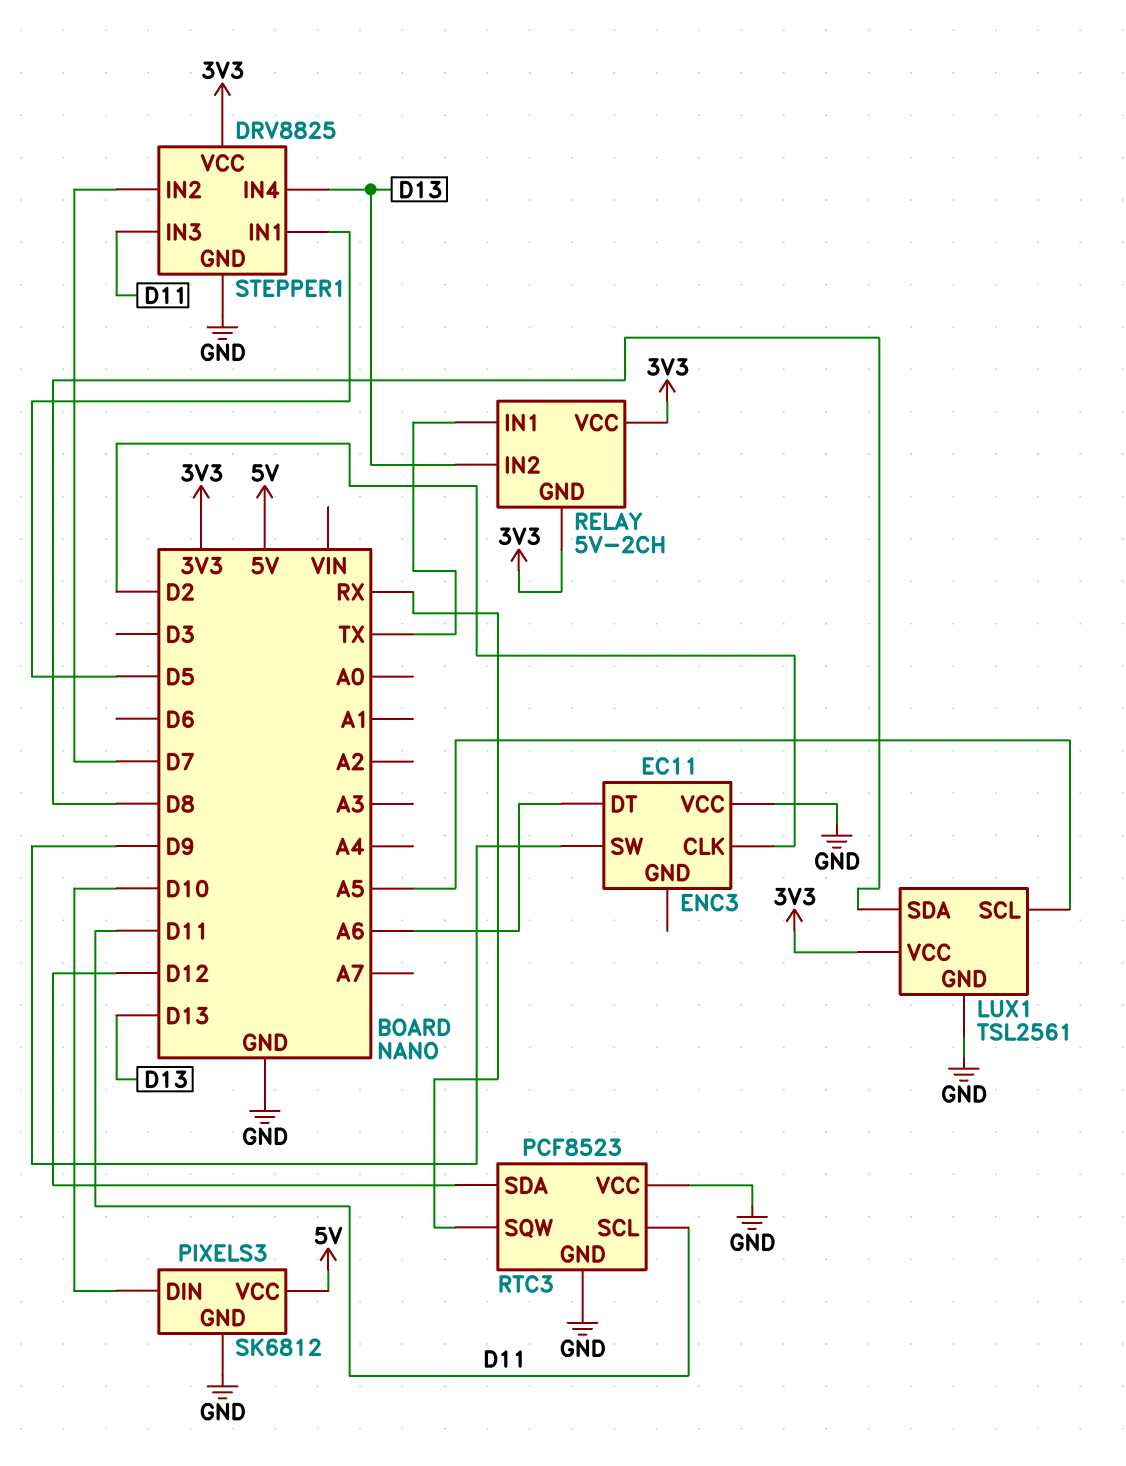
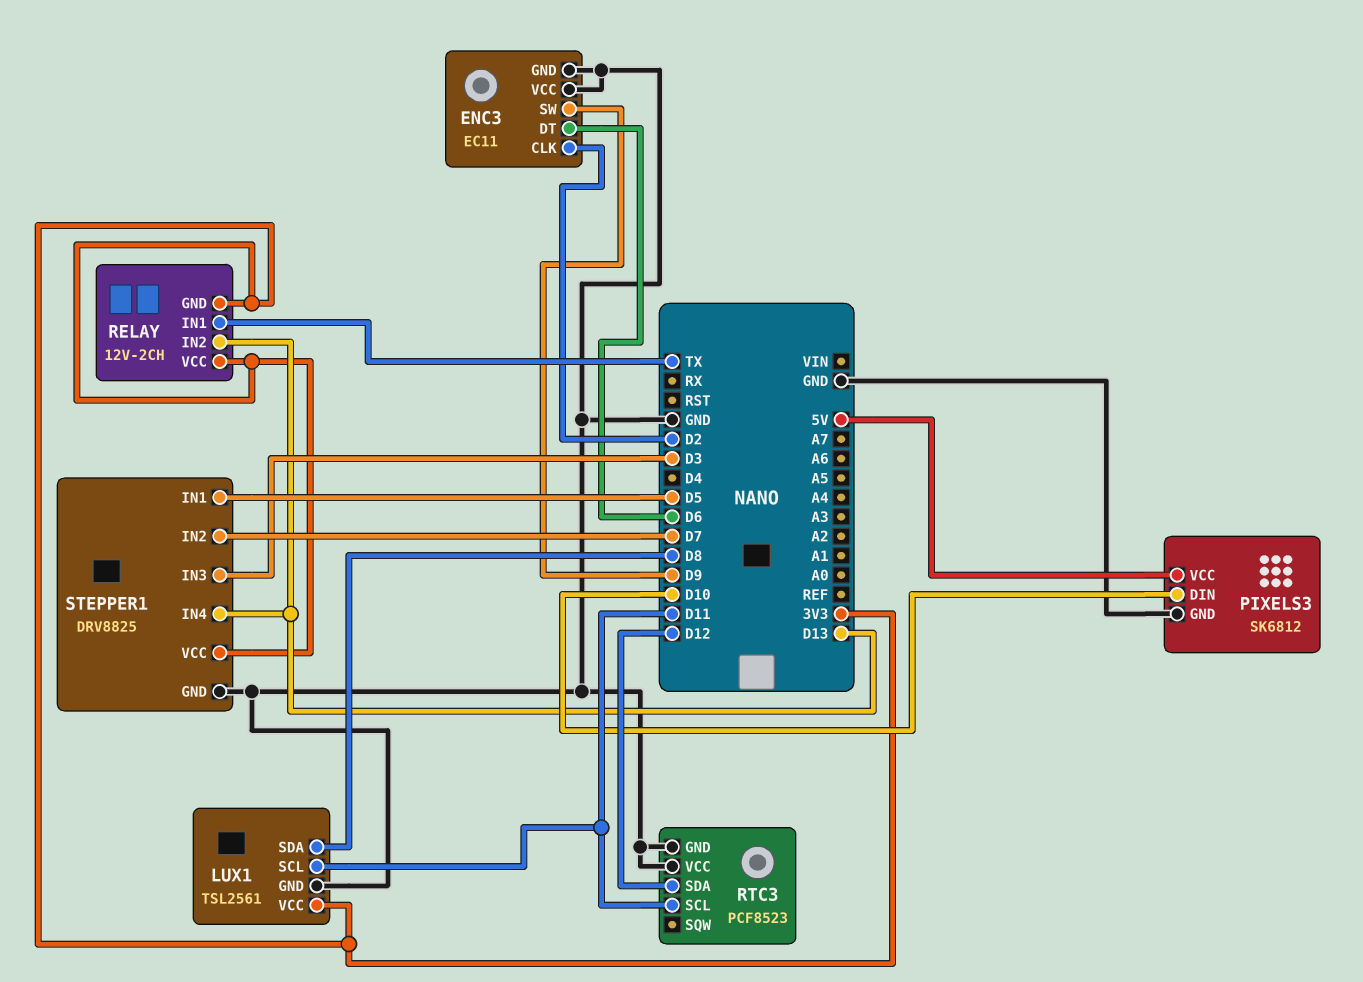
ENC3 pin DT: A6 -> D6
ENC3 pin GND: none -> GND
LUX1 pin SCL: A5 -> D11
RELAY: 5V-2CH -> 12V-2CH
RTC3 pin SQW: RX -> none
STEPPER1 pin IN3: D11 -> D3

